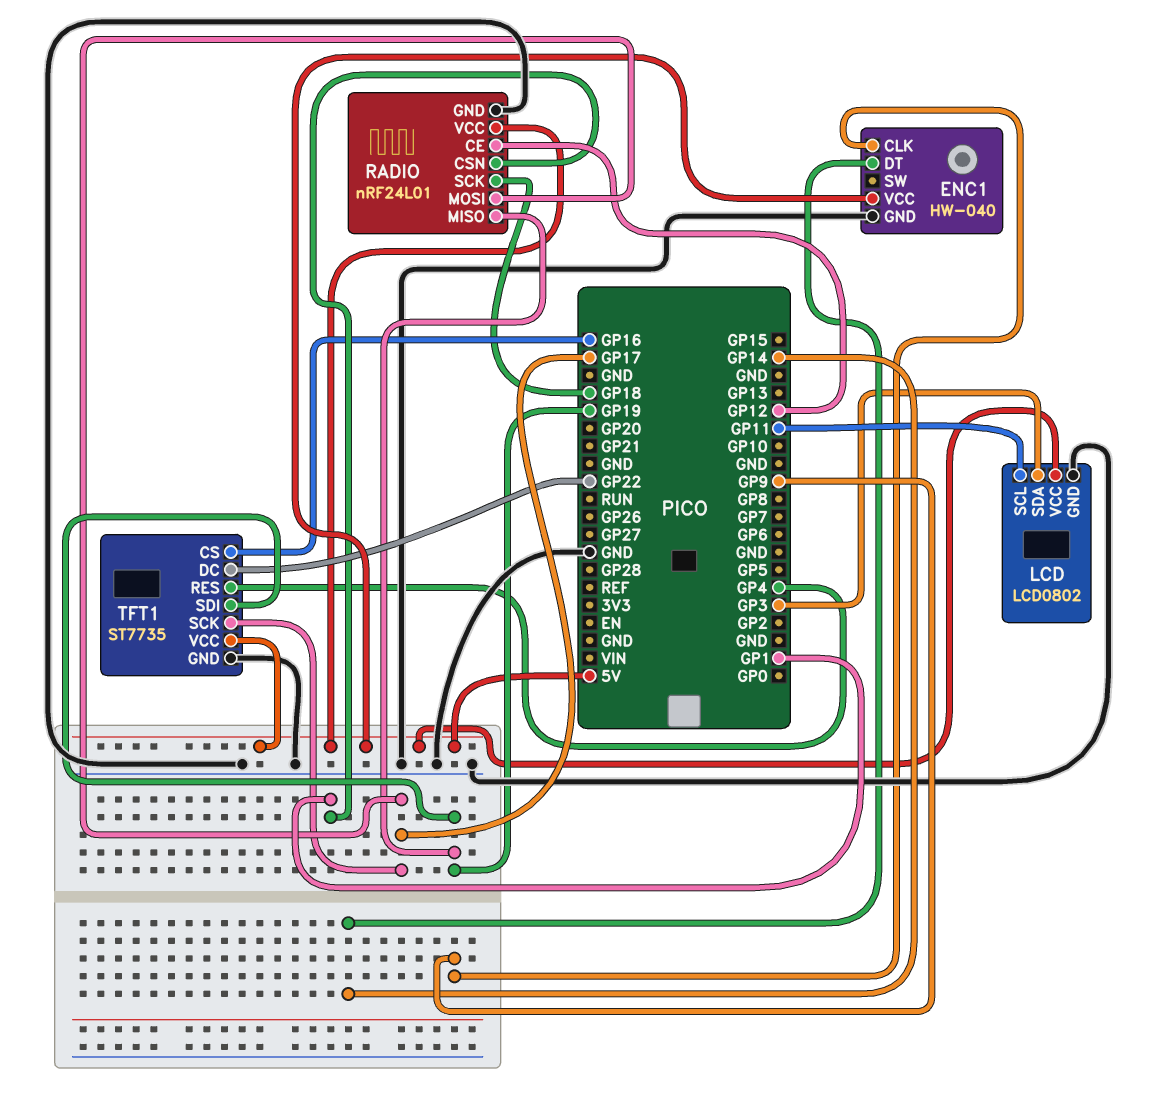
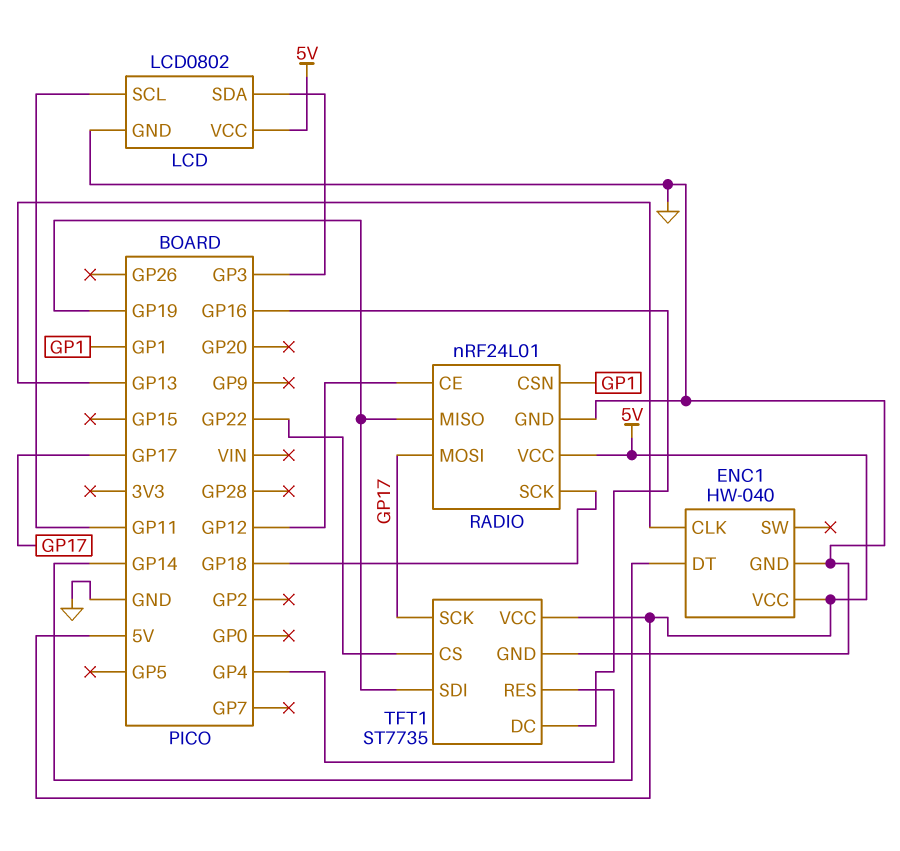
ENC1 pin CLK: GP9 -> GP13
TFT1 pin CS: GP16 -> GP22
TFT1 pin DC: GP22 -> GP16

